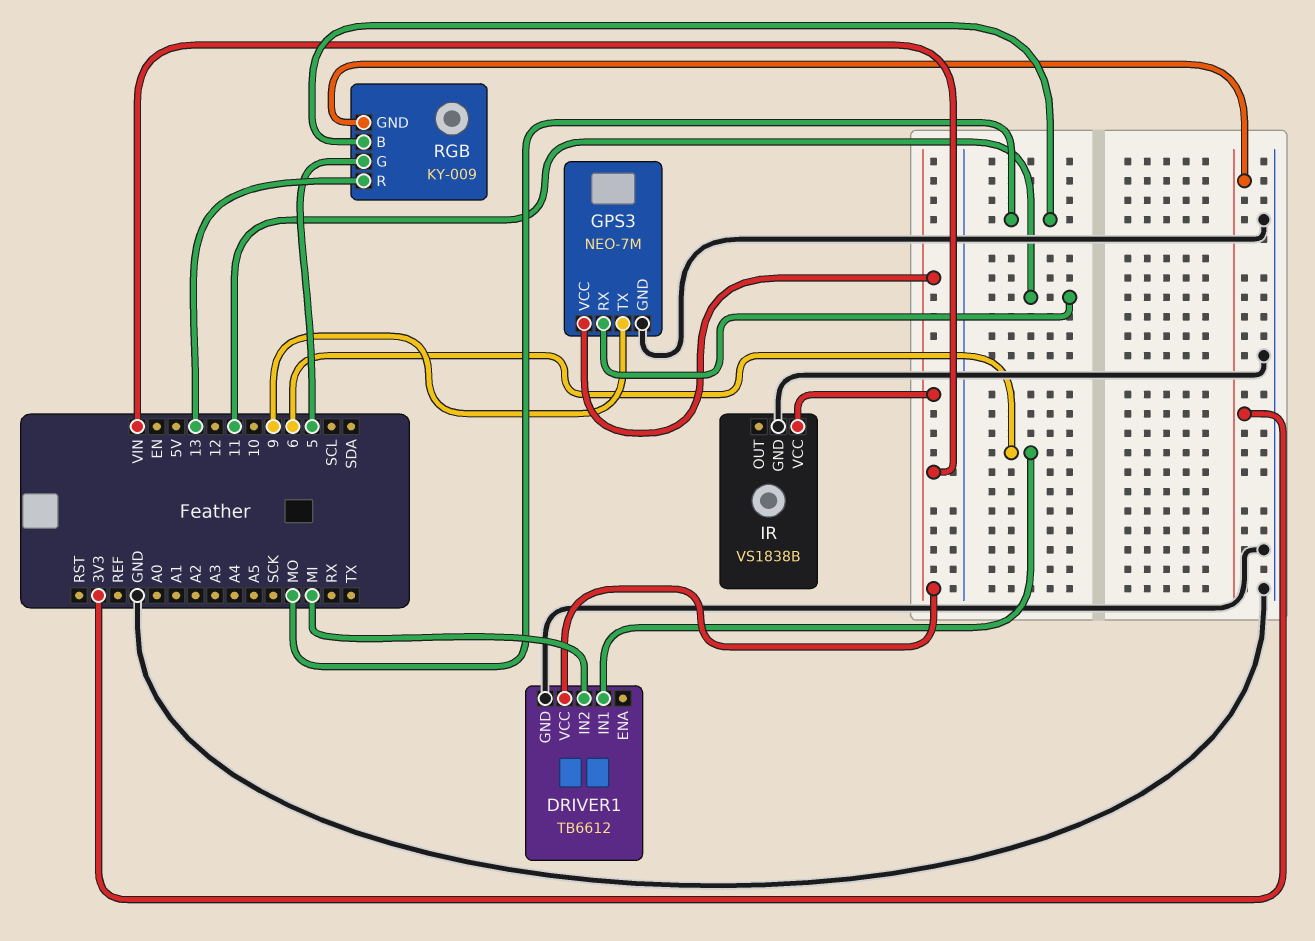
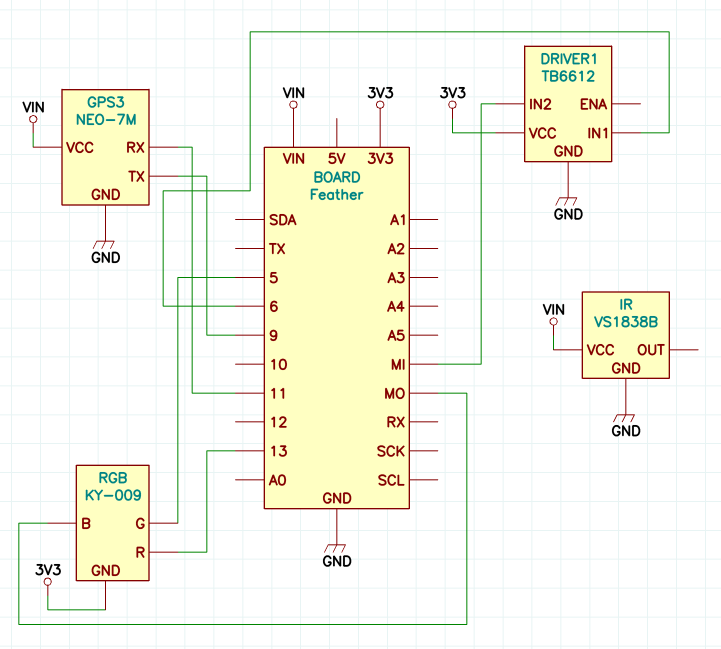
DRIVER1 pin VCC: VIN -> 3V3

